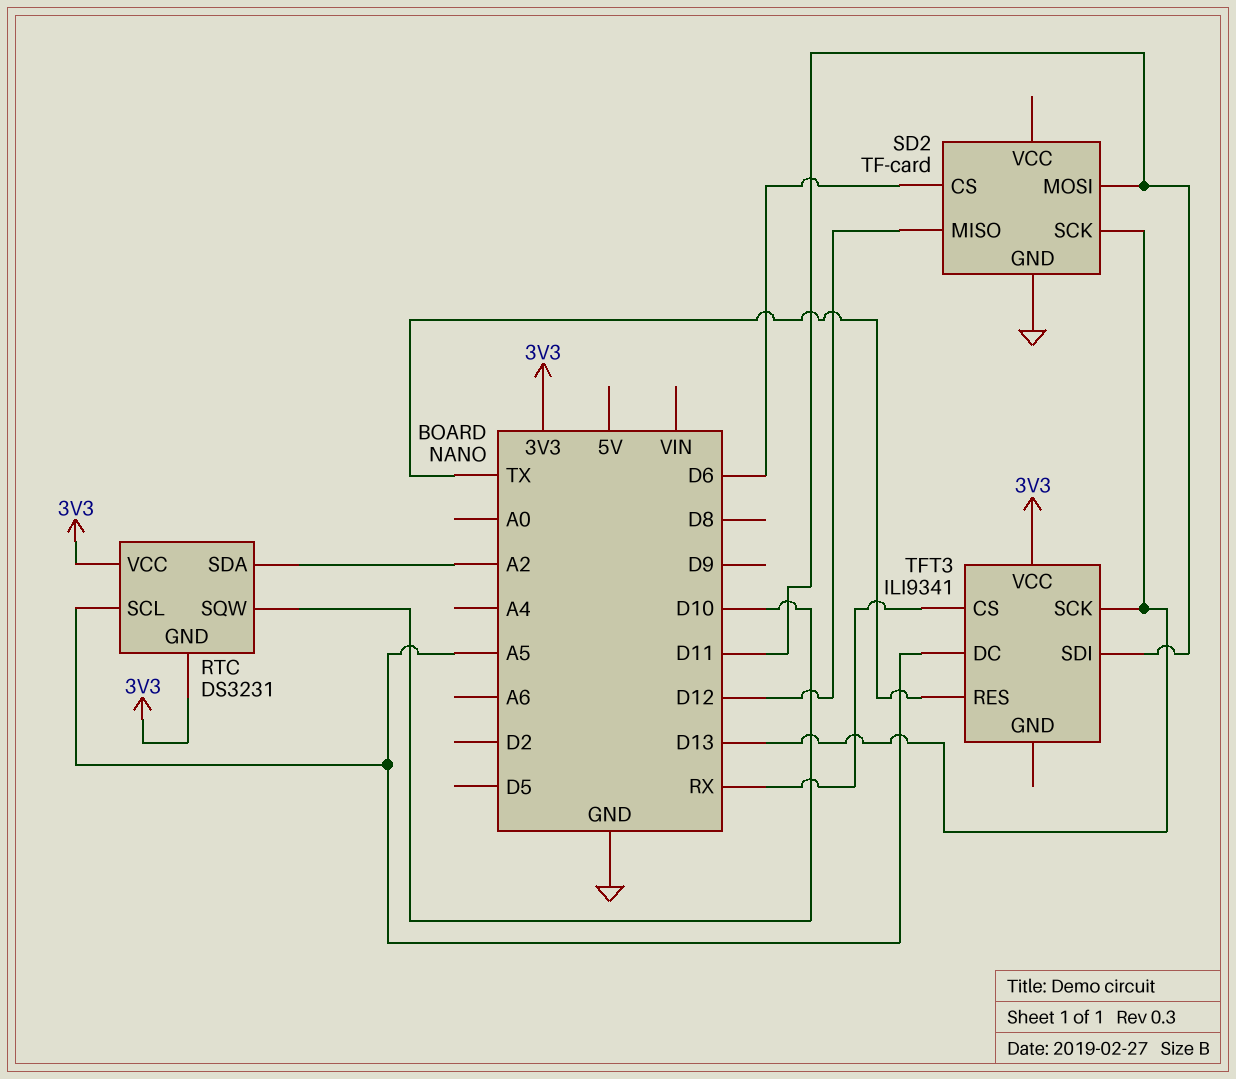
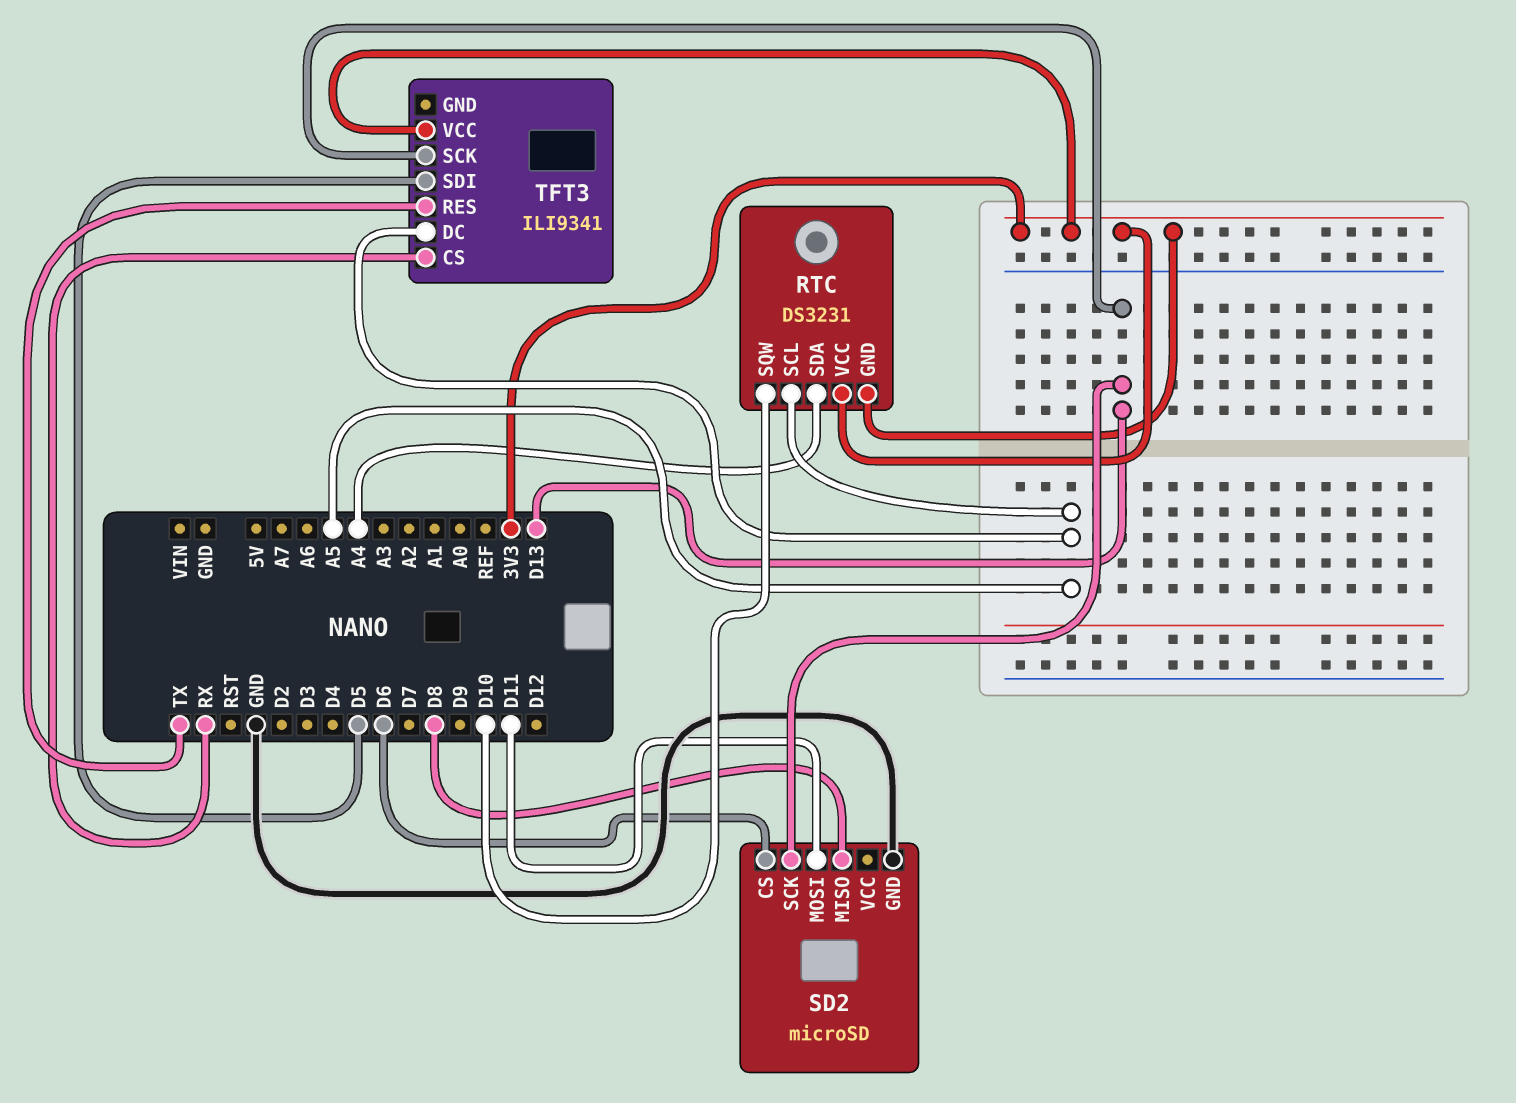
RTC pin SDA: A2 -> A4
SD2: TF-card -> microSD
SD2 pin MISO: D12 -> D8
TFT3 pin SDI: D11 -> D5

